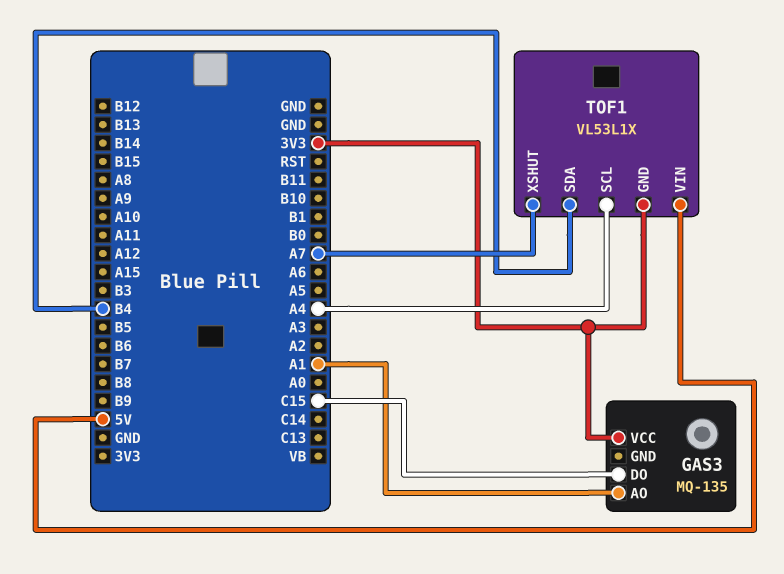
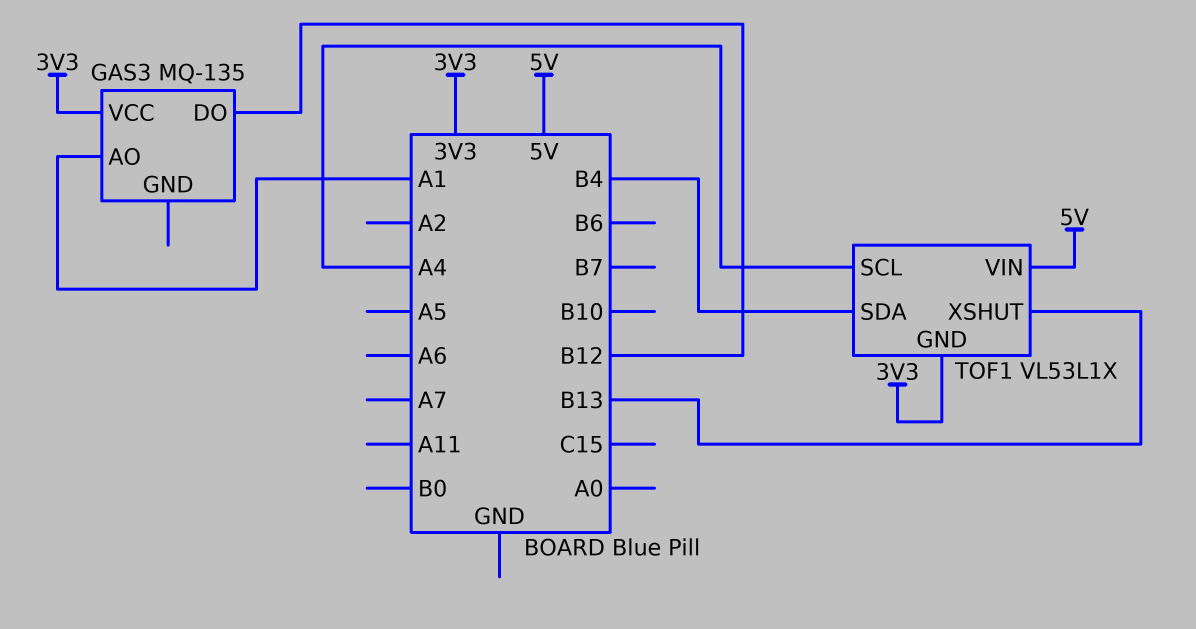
GAS3 pin DO: C15 -> B12
TOF1 pin XSHUT: A7 -> B13

